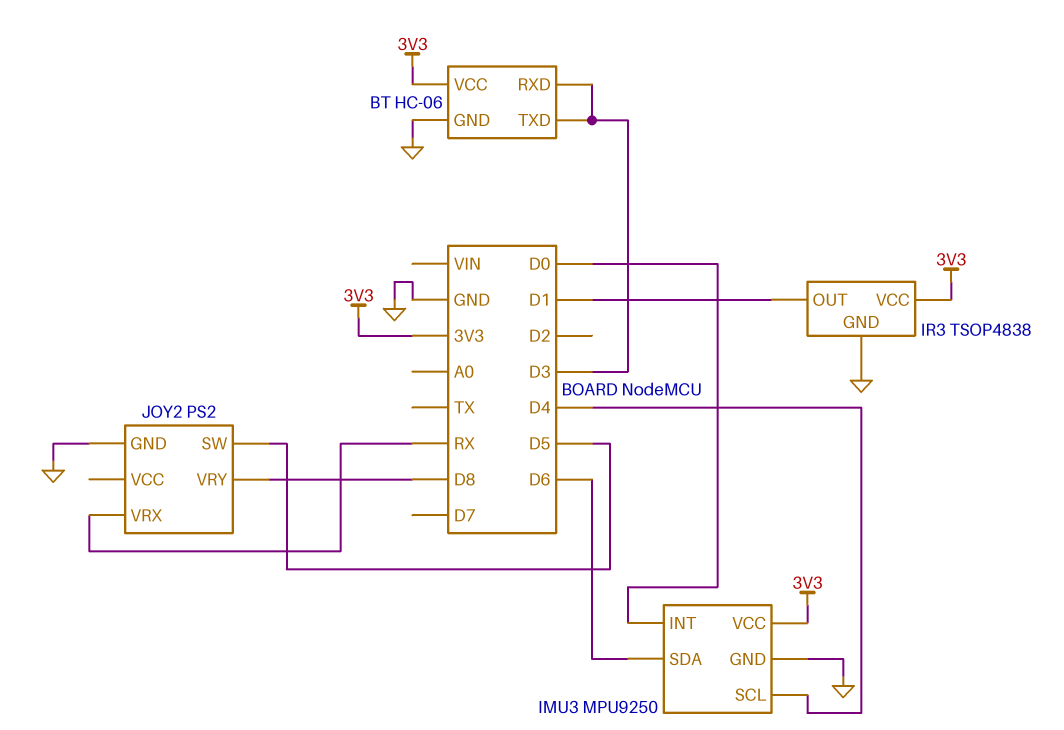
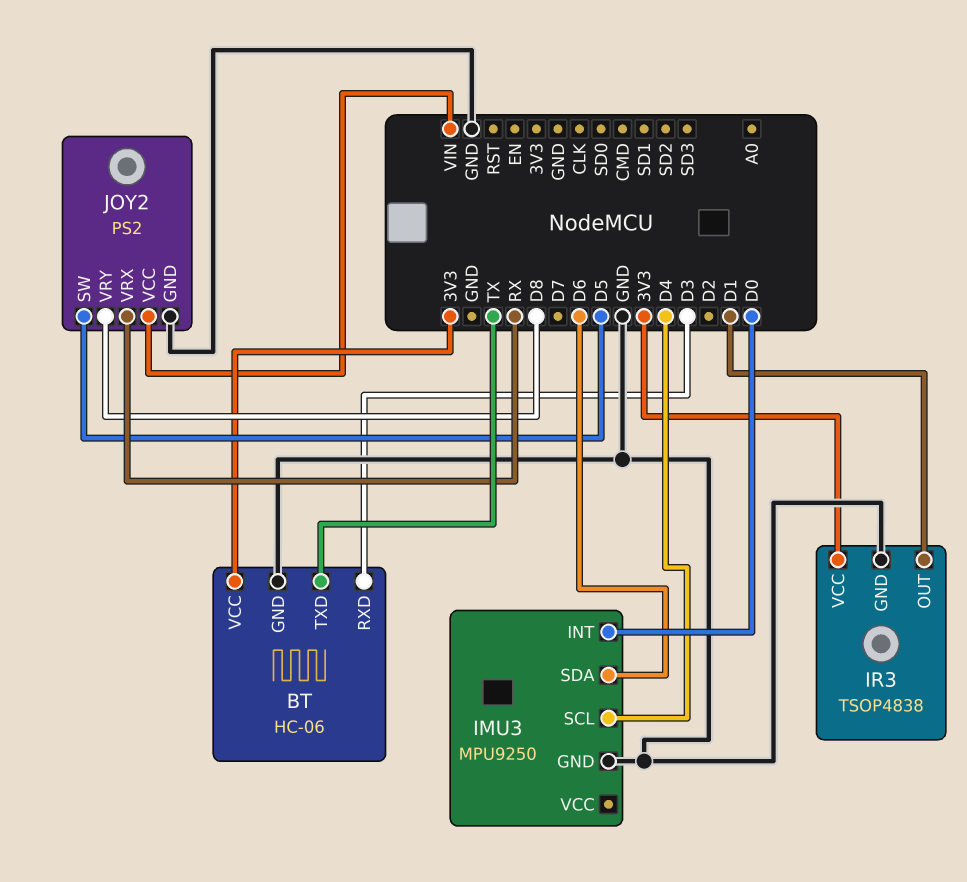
BT pin TXD: D3 -> TX
IMU3 pin VCC: 3V3 -> none
JOY2 pin VCC: none -> VIN

